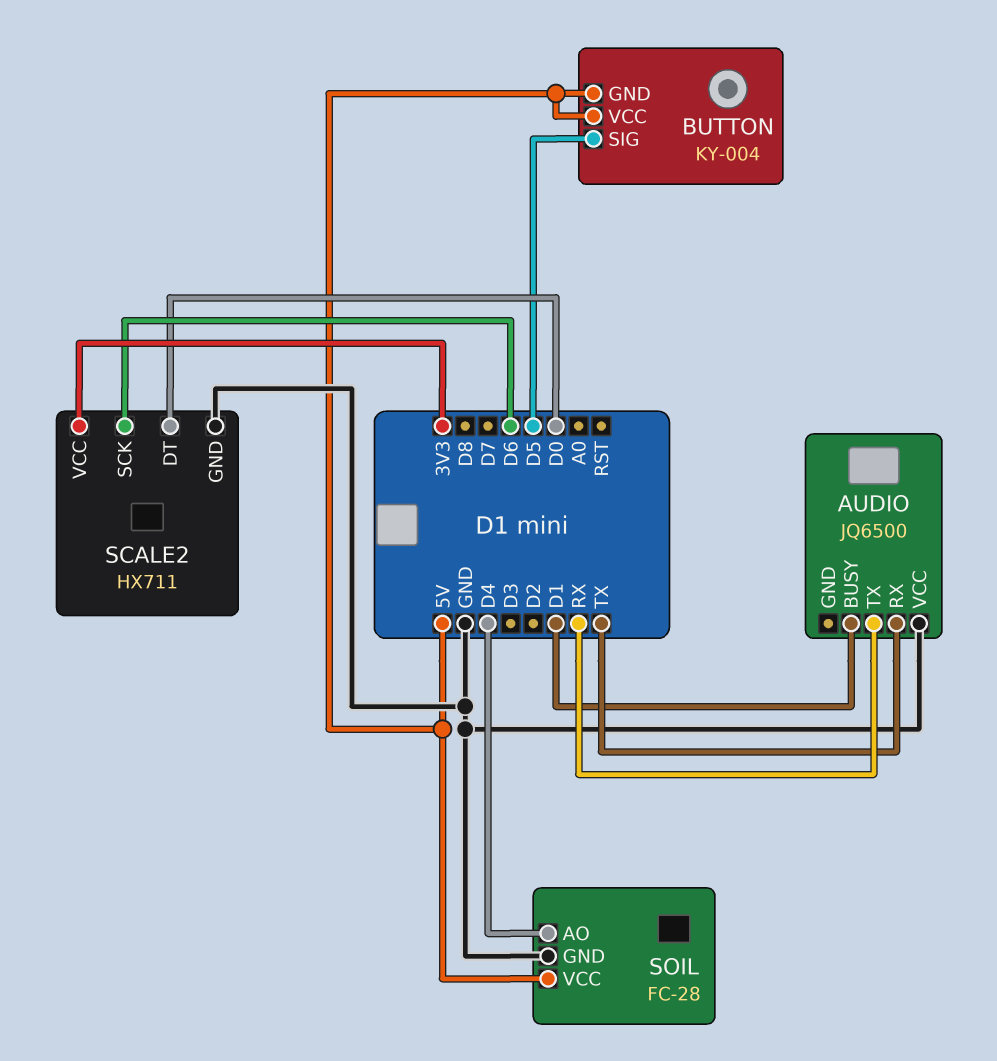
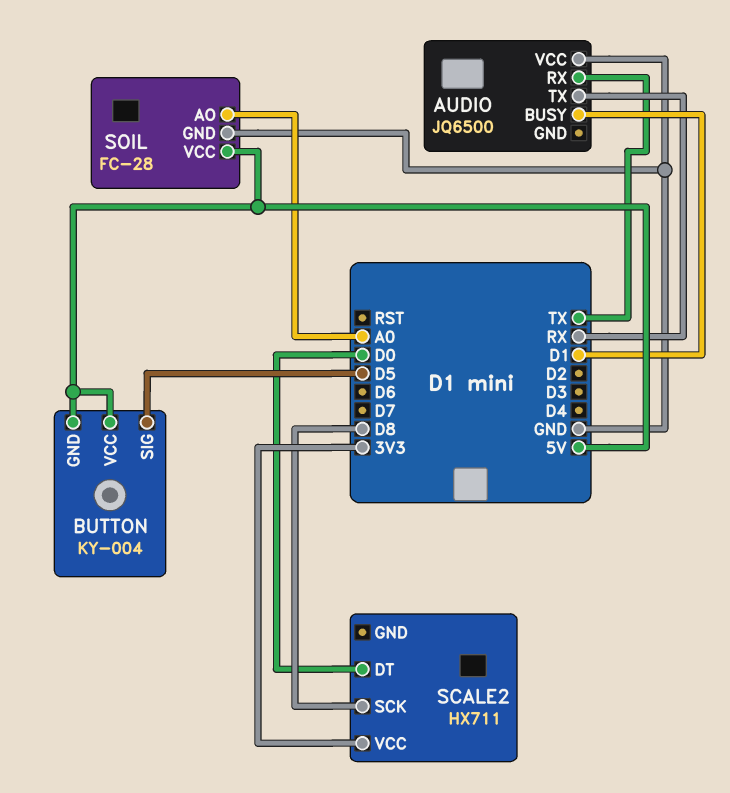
SCALE2 pin GND: GND -> none
SCALE2 pin SCK: D6 -> D8
SOIL pin AO: D4 -> A0

